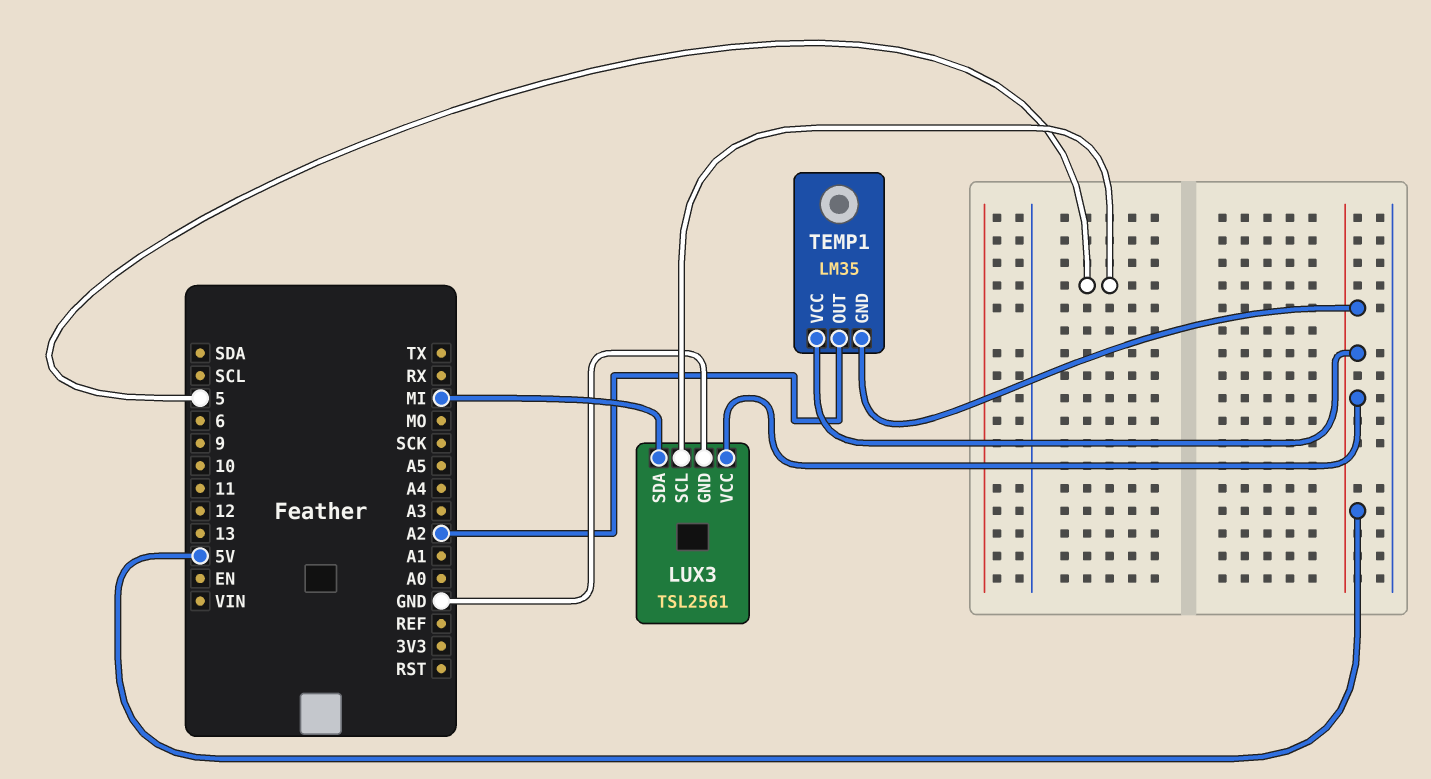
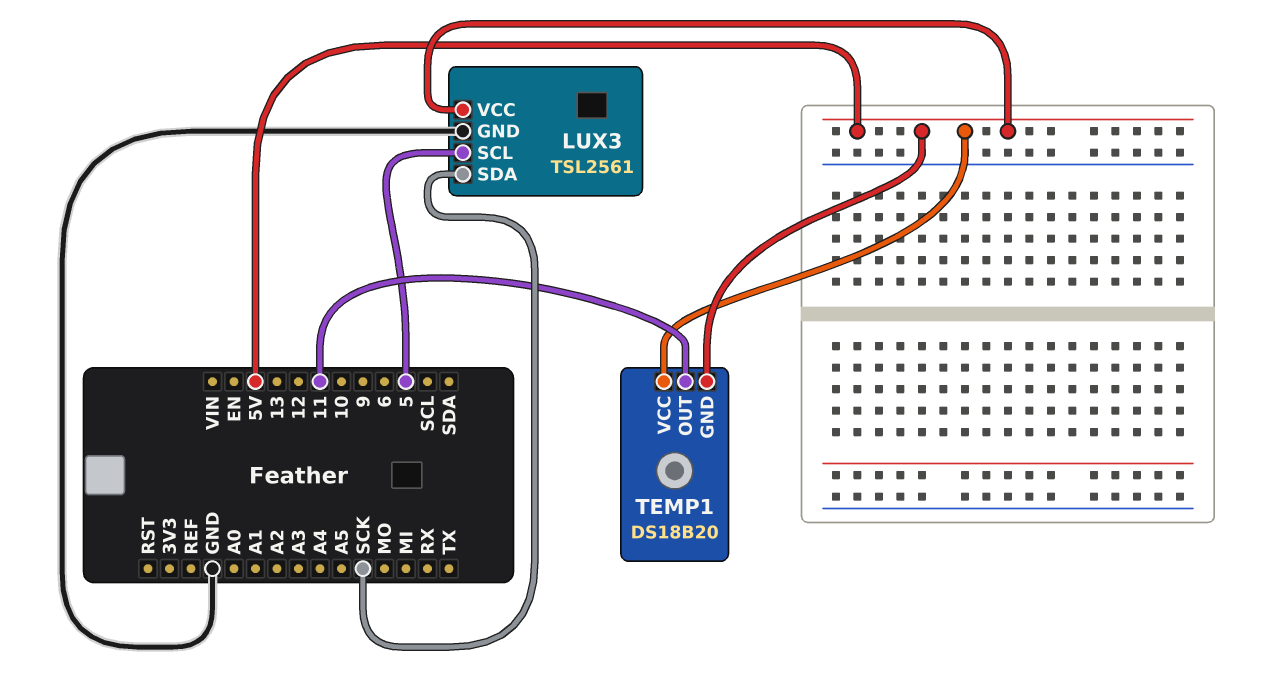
LUX3 pin SDA: MI -> SCK
TEMP1: LM35 -> DS18B20
TEMP1 pin OUT: A2 -> 11

